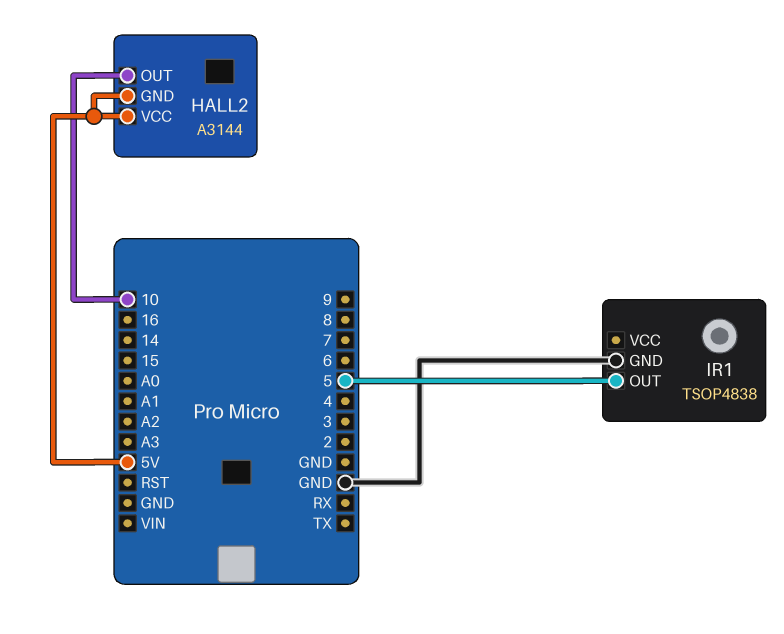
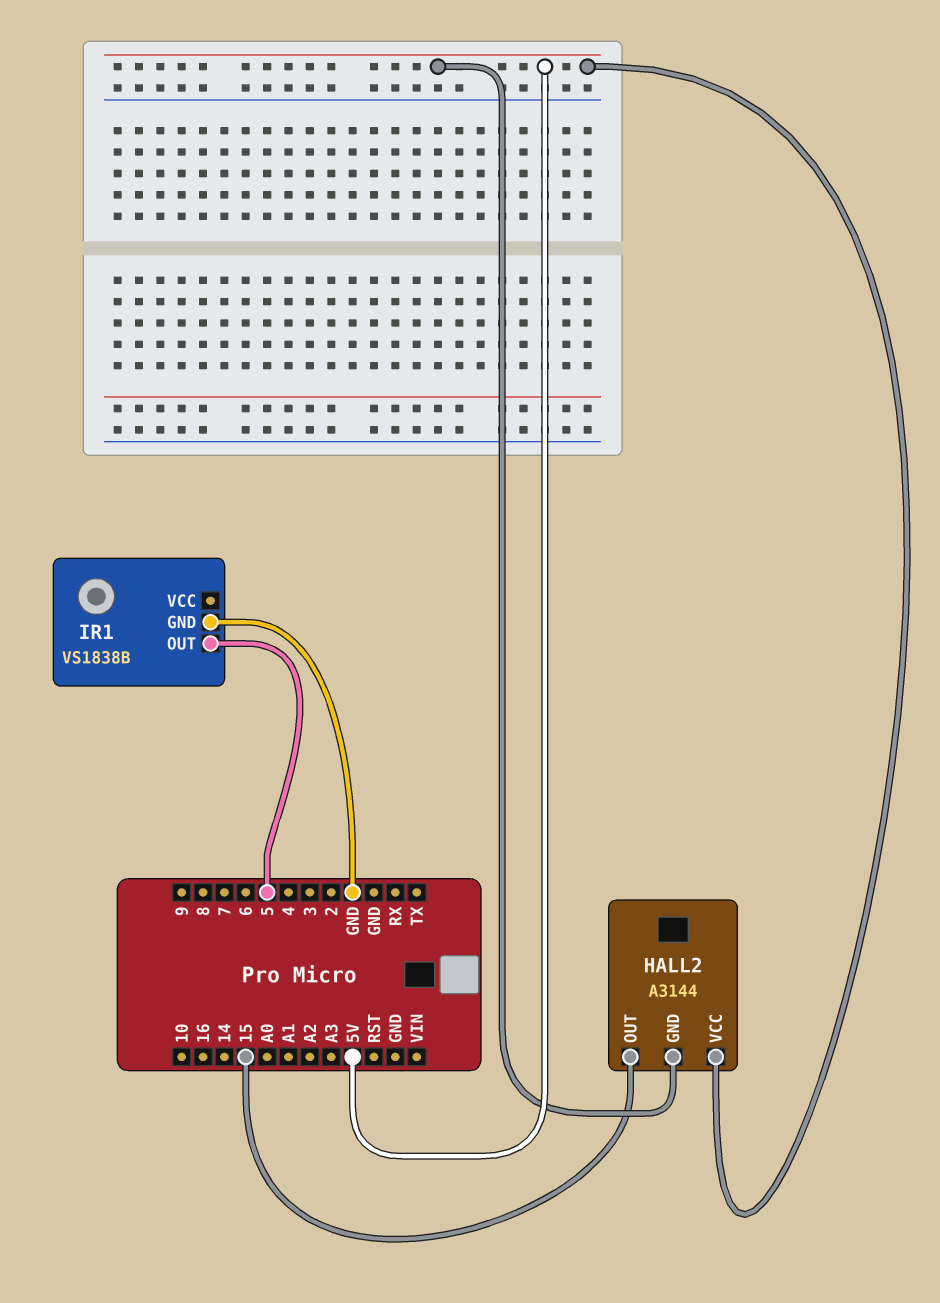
HALL2 pin OUT: 10 -> 15
IR1: TSOP4838 -> VS1838B

